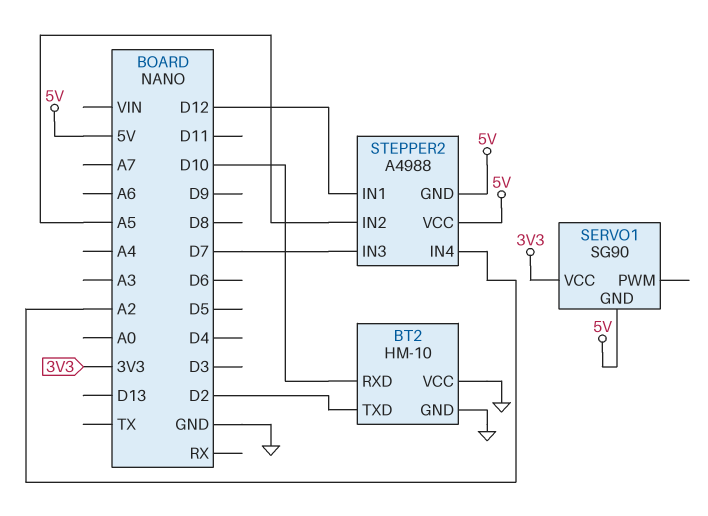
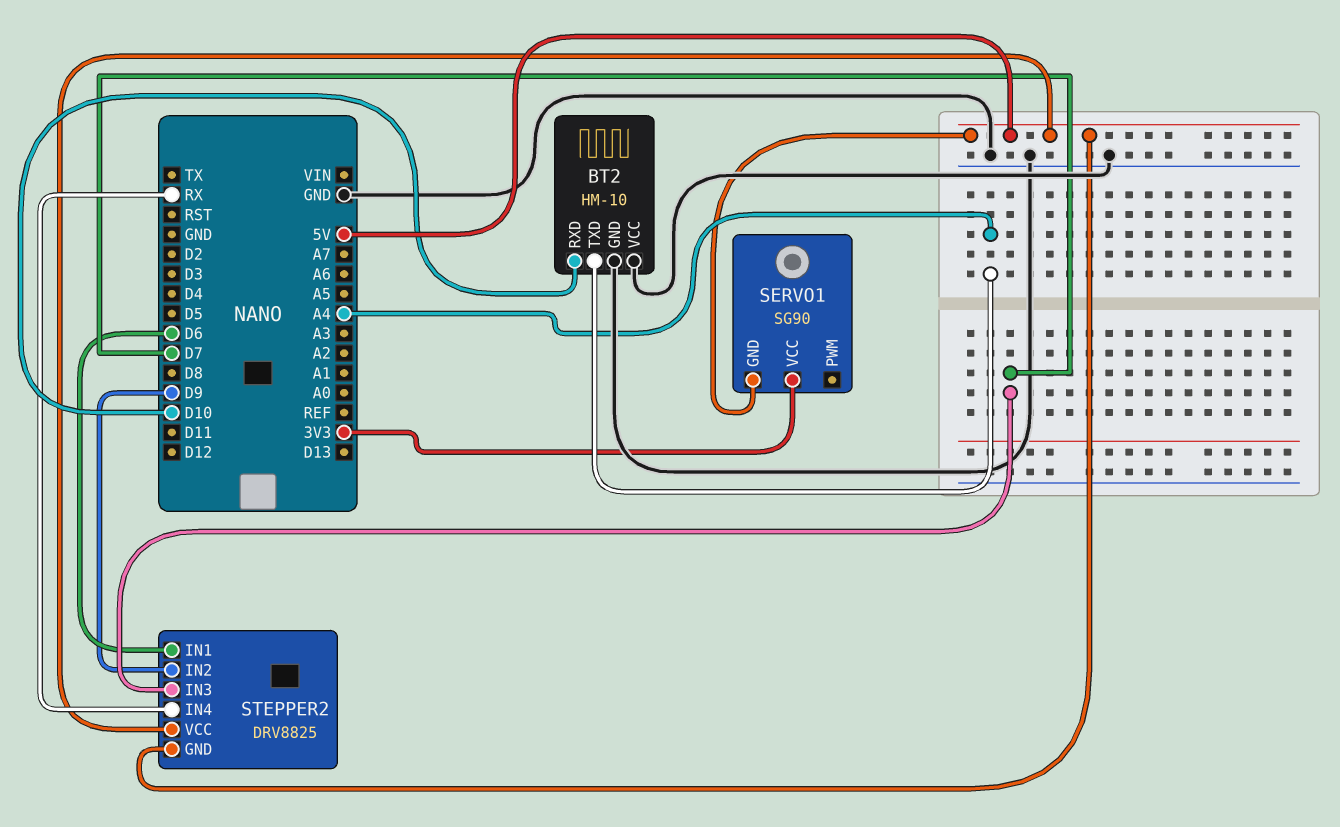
BT2 pin TXD: D2 -> A4
STEPPER2: A4988 -> DRV8825
STEPPER2 pin IN1: D12 -> D6
STEPPER2 pin IN2: A5 -> D9
STEPPER2 pin IN4: A2 -> RX

